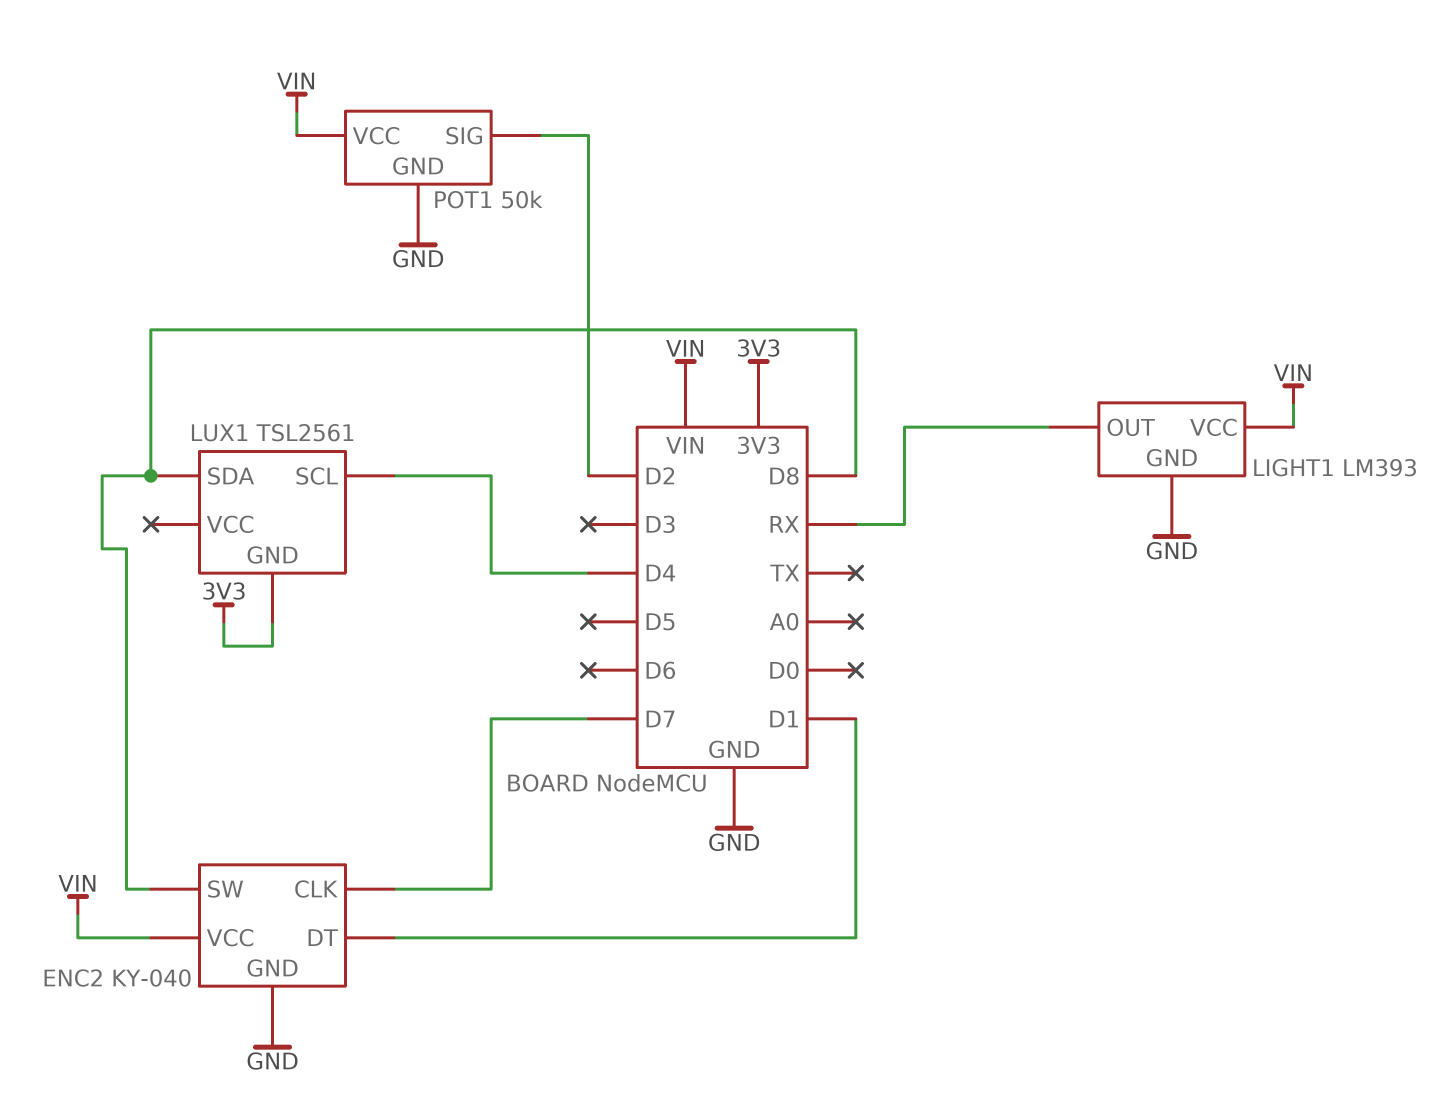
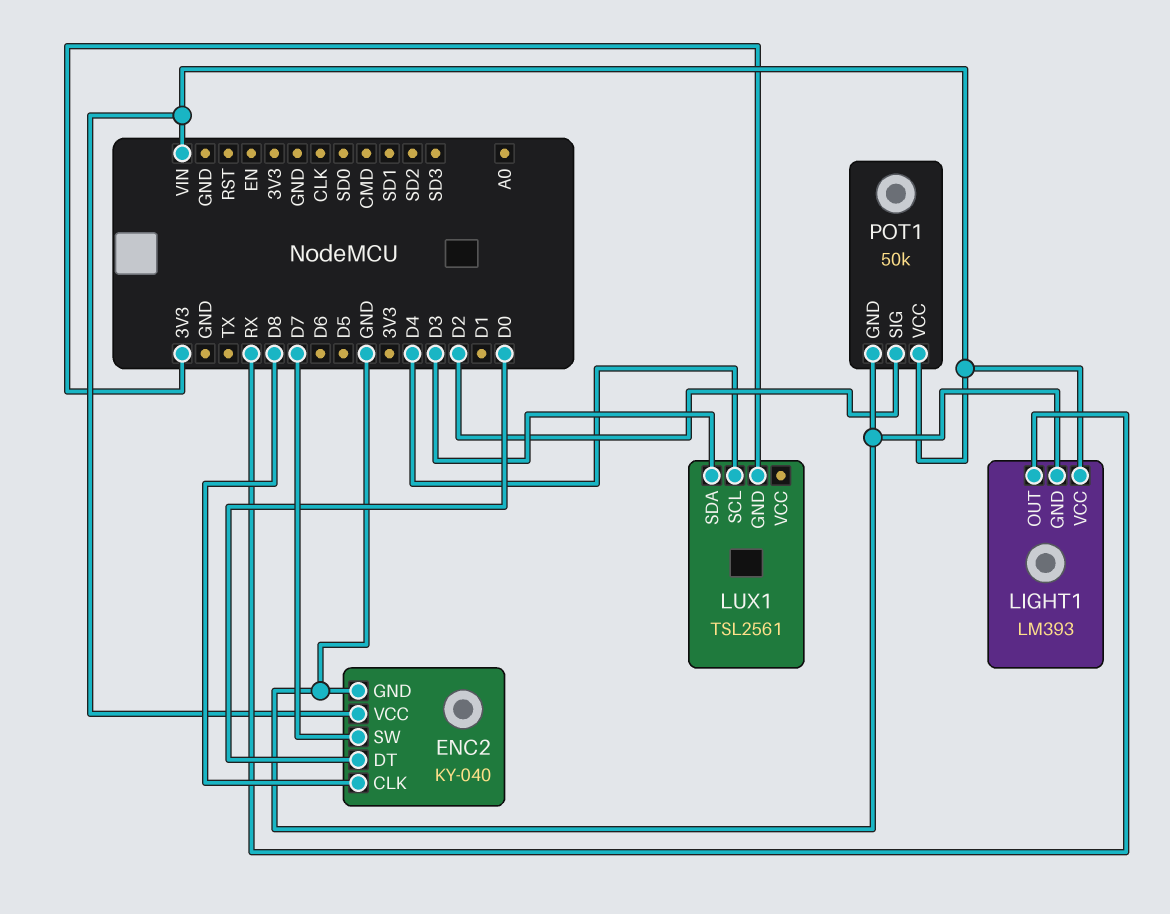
ENC2 pin CLK: D7 -> D8
ENC2 pin DT: D1 -> D0
ENC2 pin SW: D8 -> D7
LUX1 pin SDA: D8 -> D3

